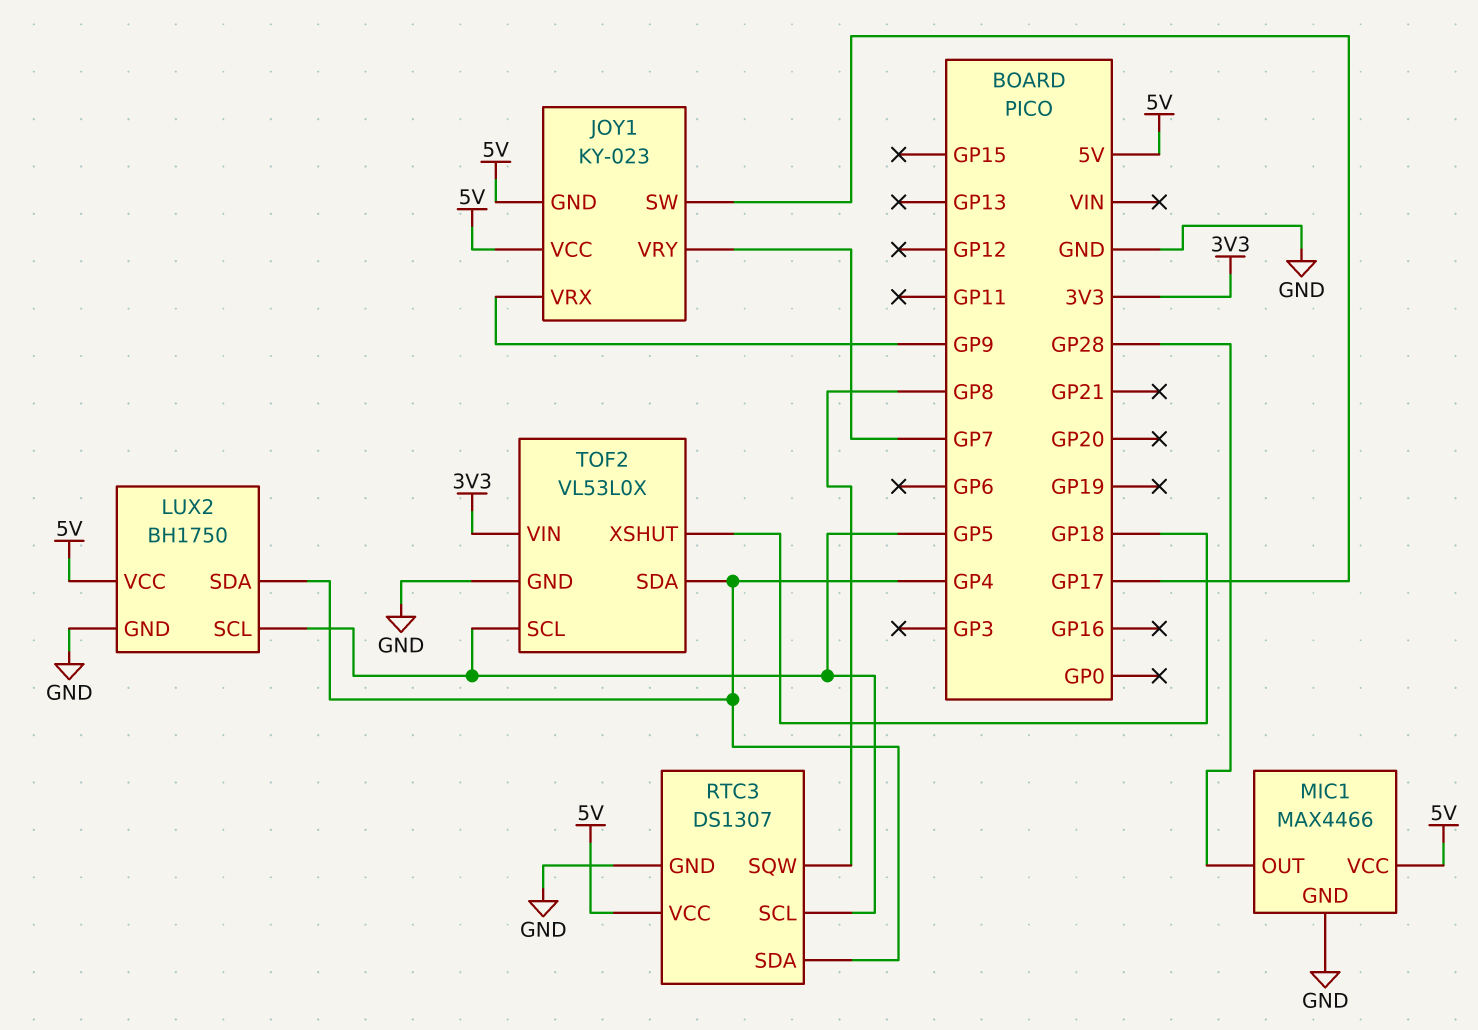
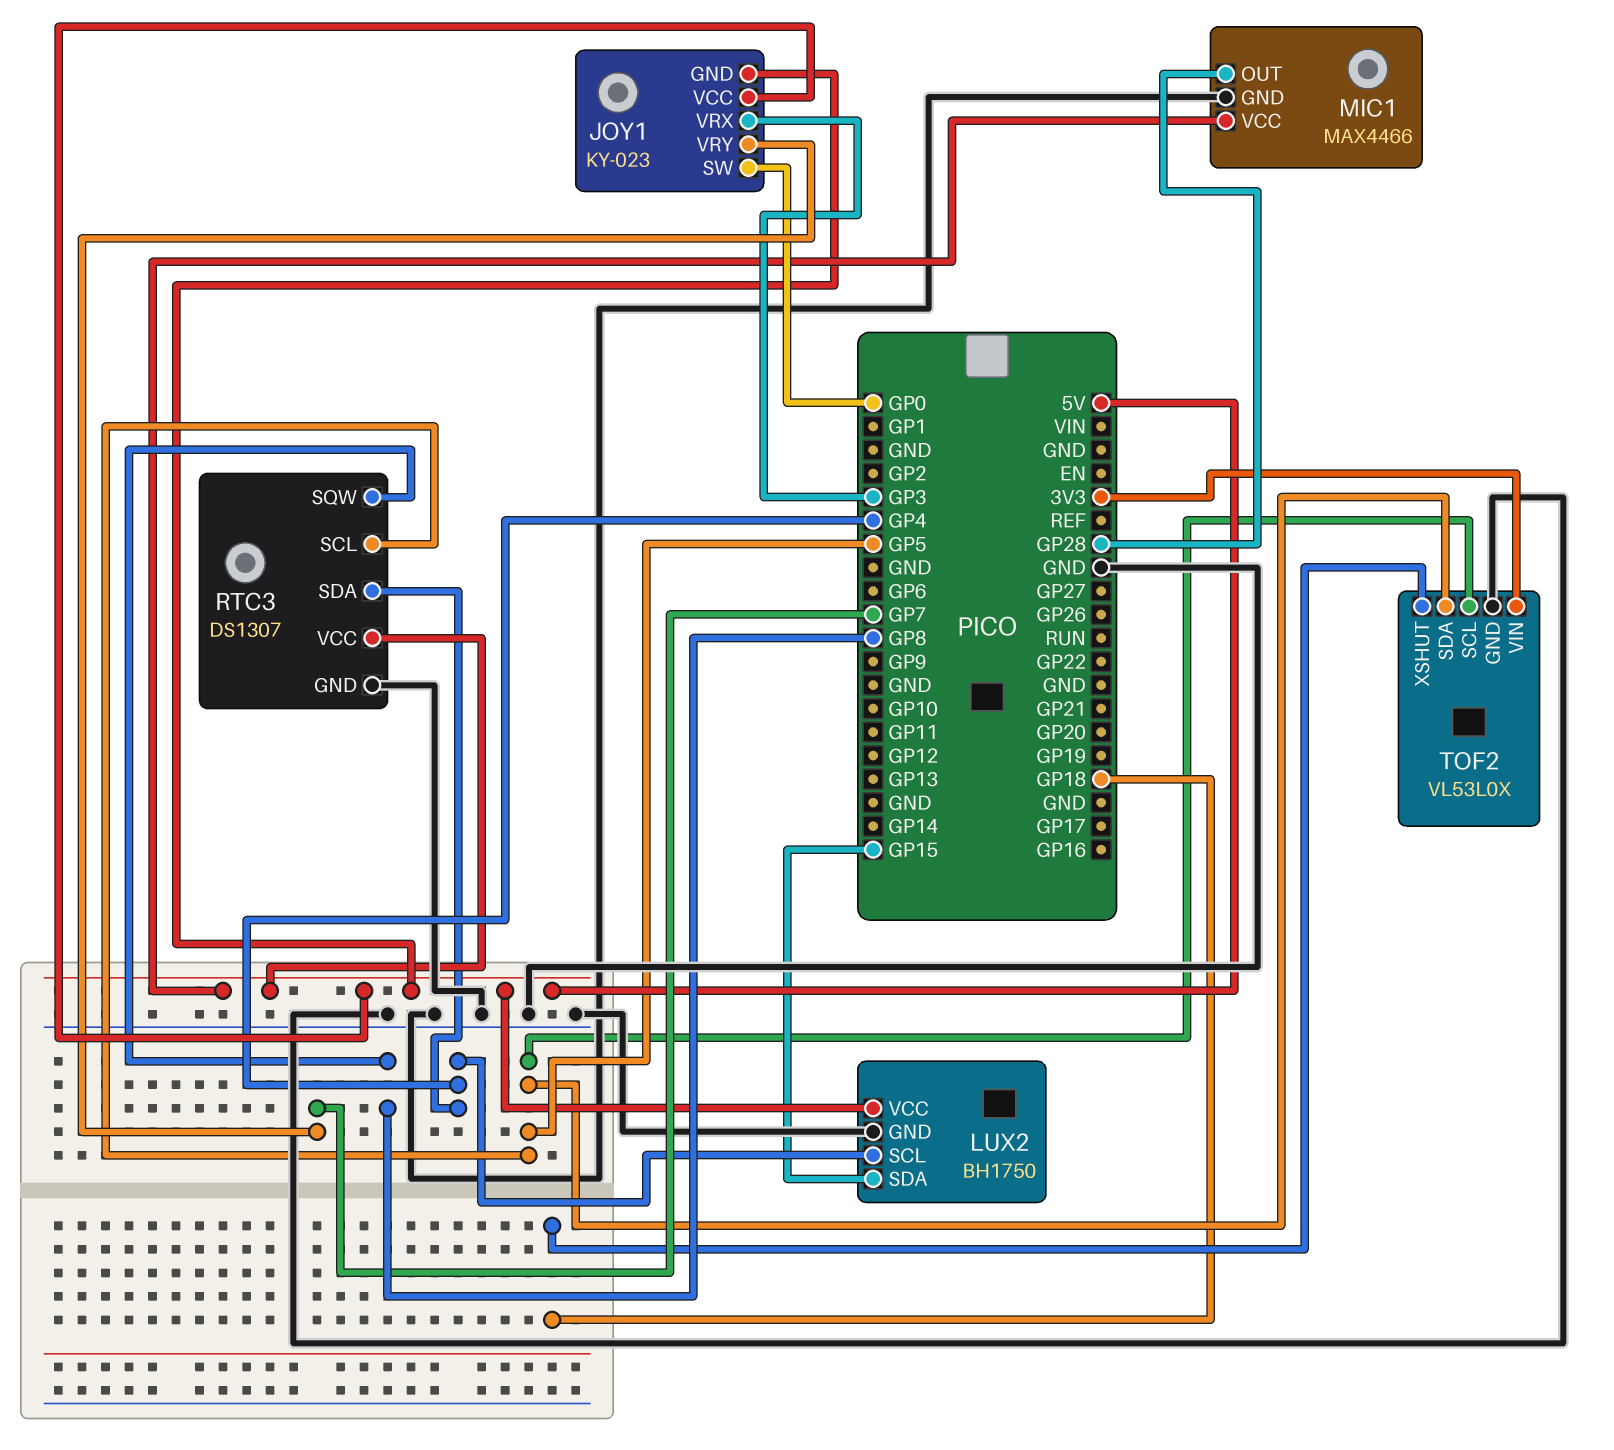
JOY1 pin SW: GP17 -> GP0
JOY1 pin VRX: GP9 -> GP3
LUX2 pin SCL: GP5 -> GP4
LUX2 pin SDA: GP4 -> GP15
TOF2 pin SDA: GP4 -> GP5

